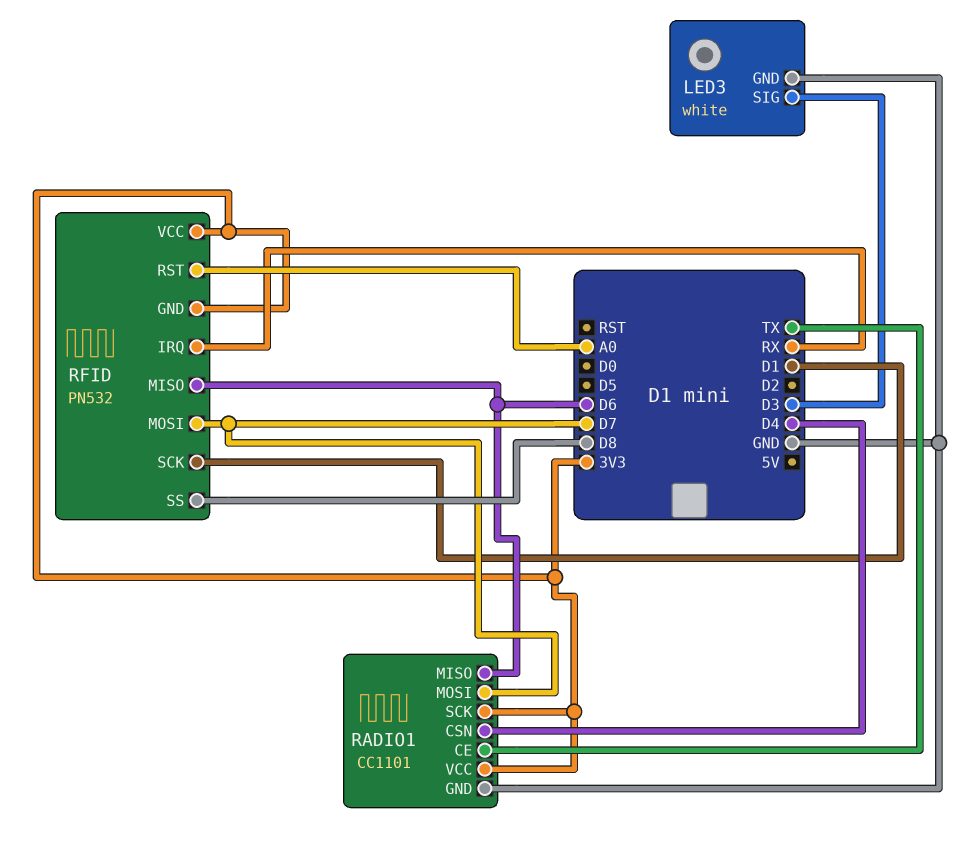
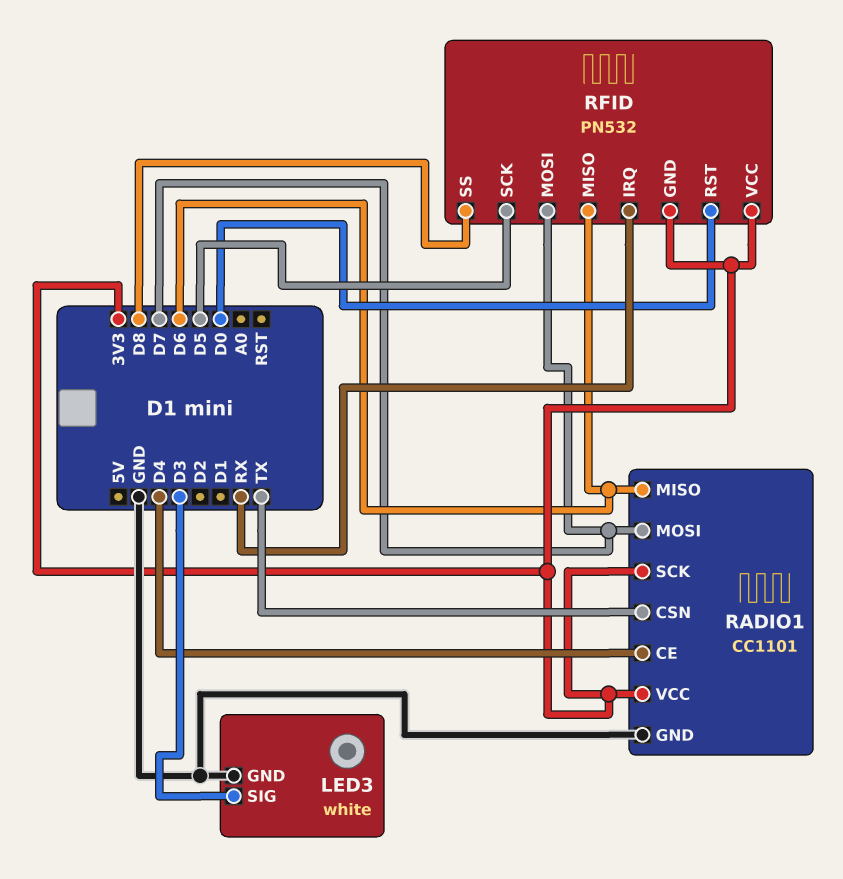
RADIO1 pin CE: TX -> D4
RADIO1 pin CSN: D4 -> TX
RFID pin RST: A0 -> D0
RFID pin SCK: D1 -> D5

